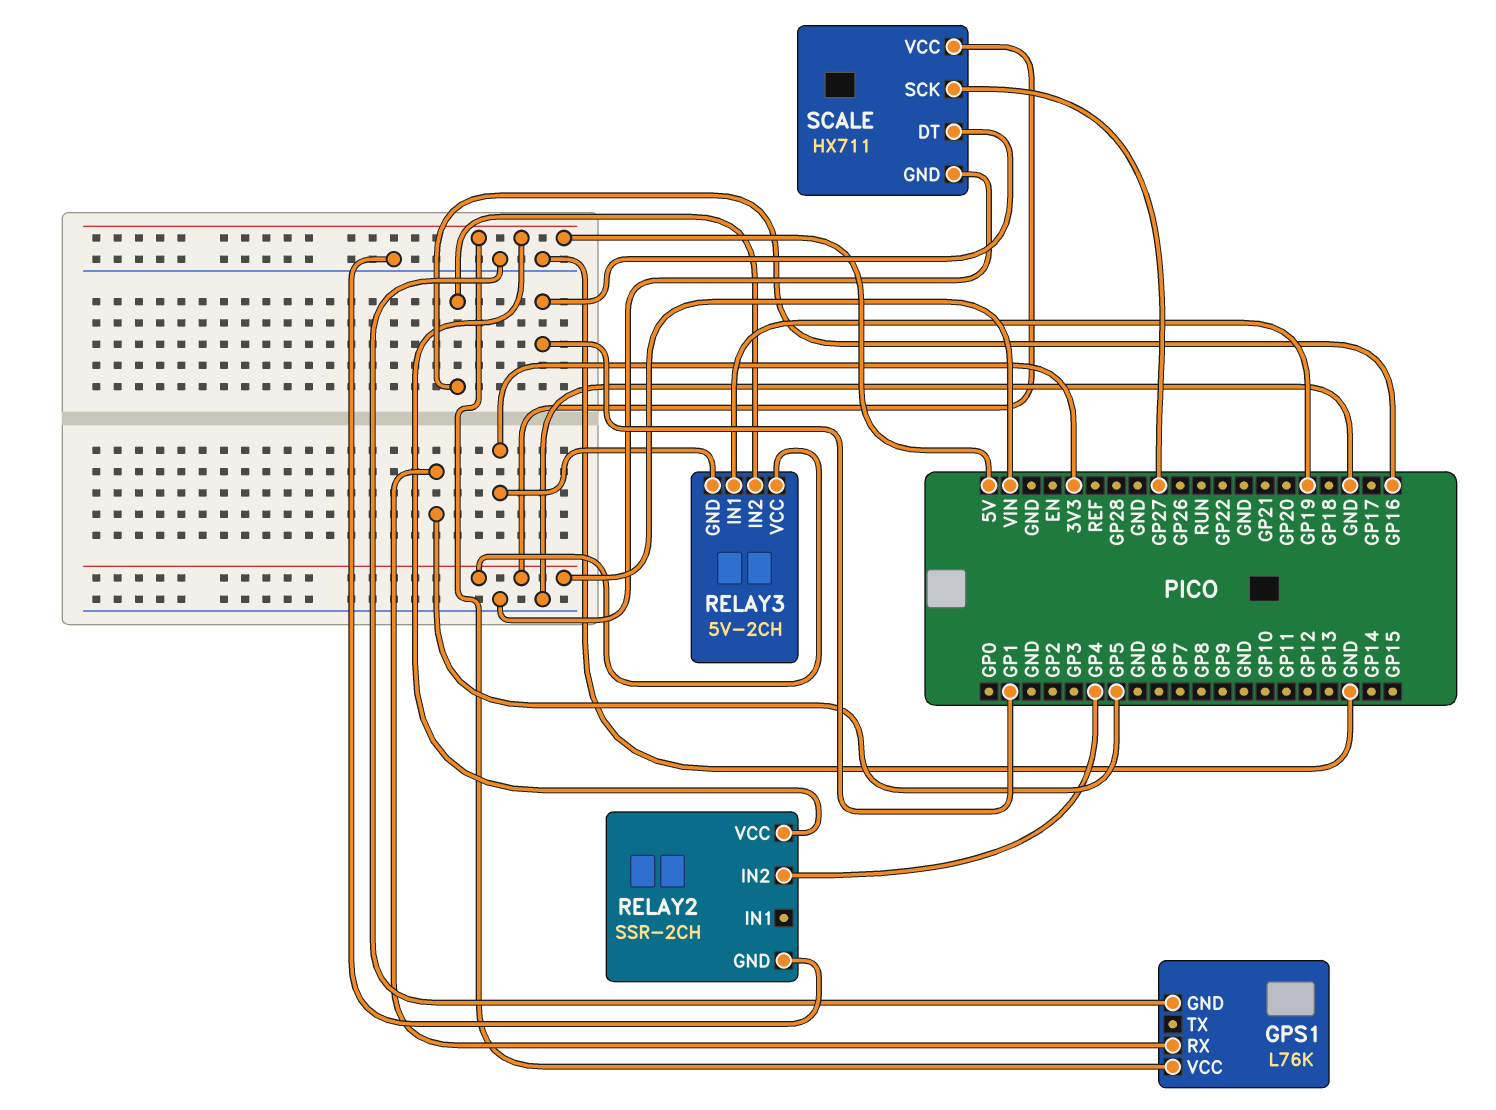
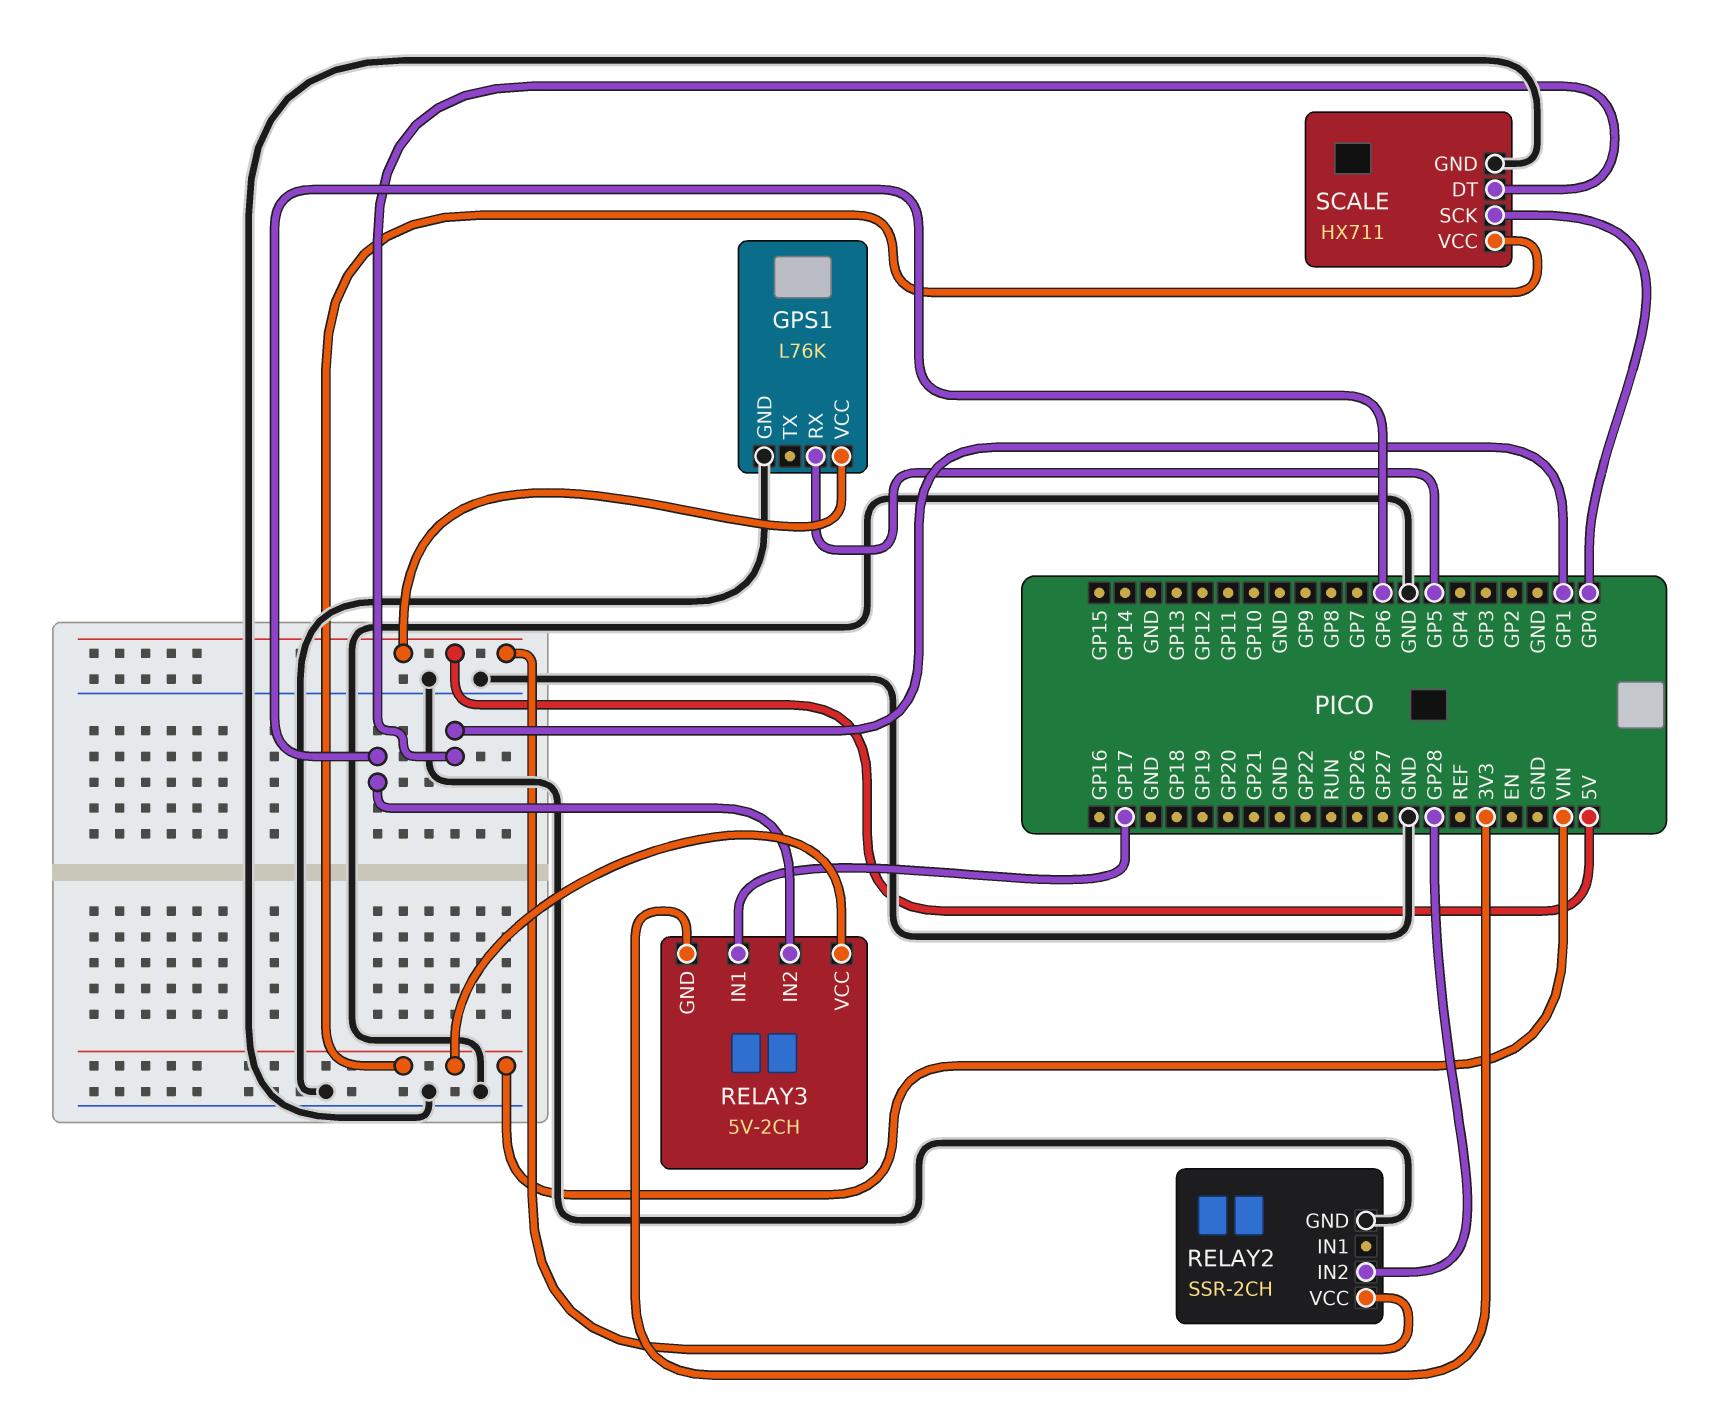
RELAY2 pin IN2: GP4 -> GP28
RELAY3 pin IN1: GP19 -> GP17
RELAY3 pin IN2: GP16 -> GP6
SCALE pin SCK: GP27 -> GP0

